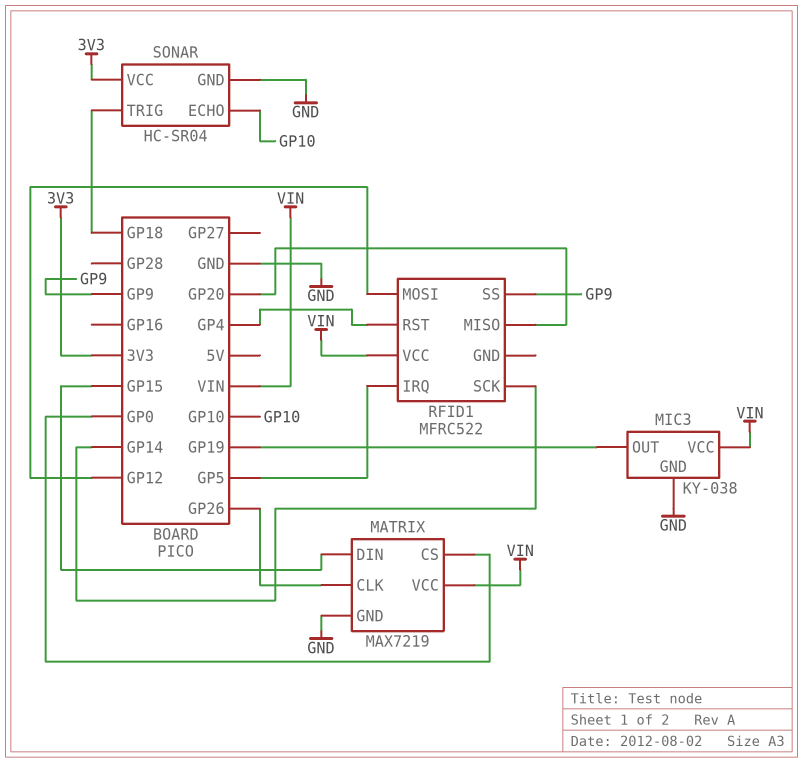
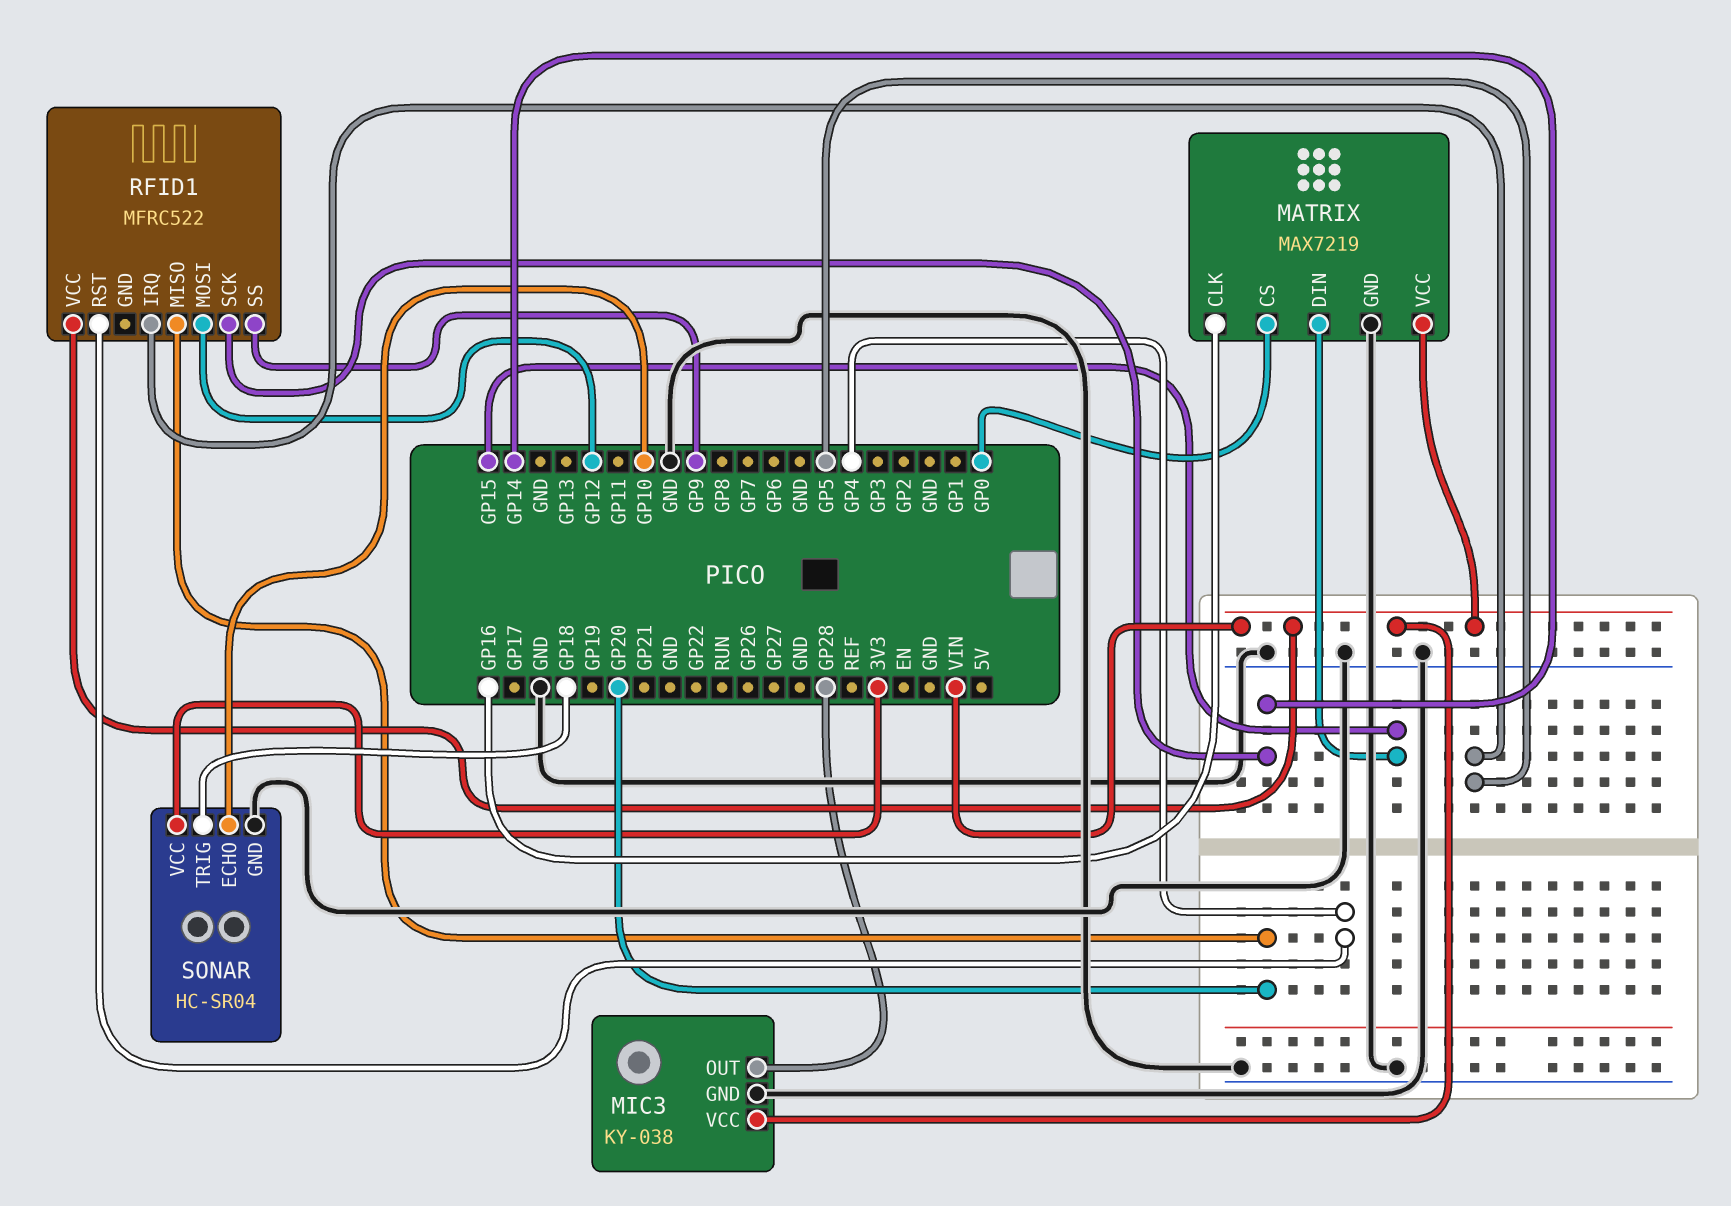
MATRIX pin CLK: GP26 -> GP16
MIC3 pin OUT: GP19 -> GP28

